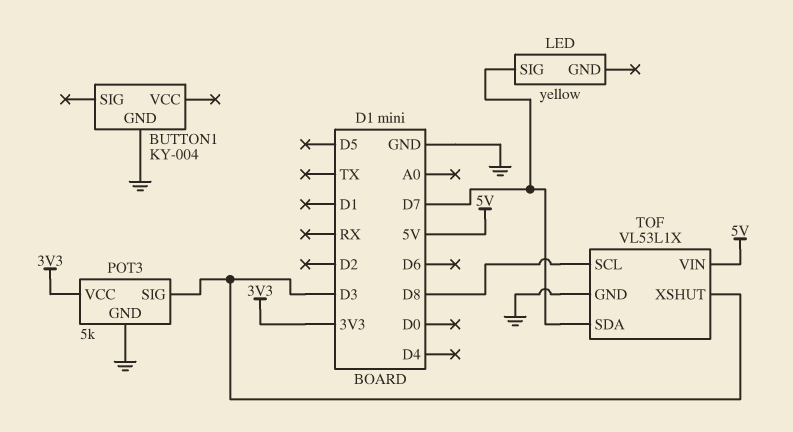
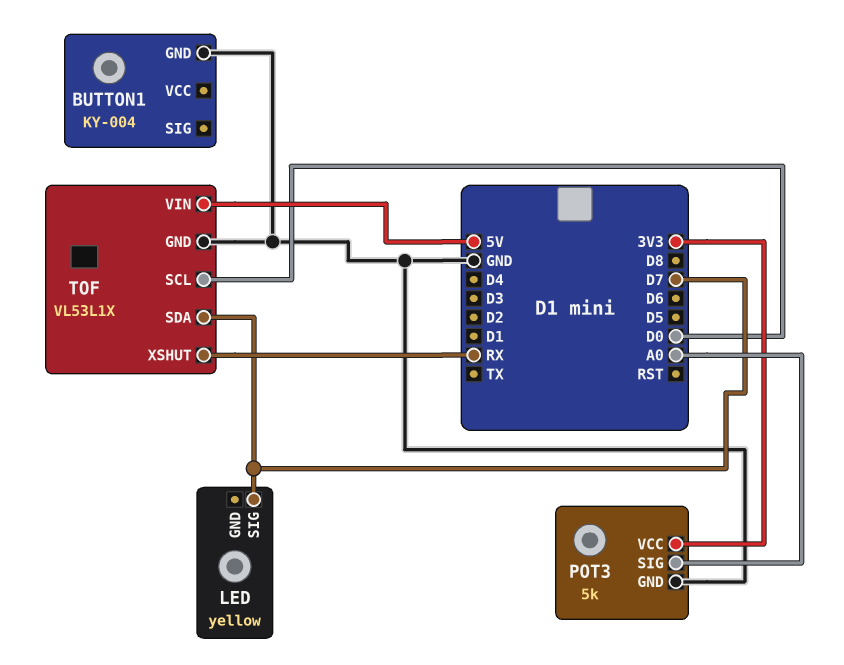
POT3 pin SIG: D3 -> A0
TOF pin SCL: D8 -> D0
TOF pin XSHUT: D3 -> RX

